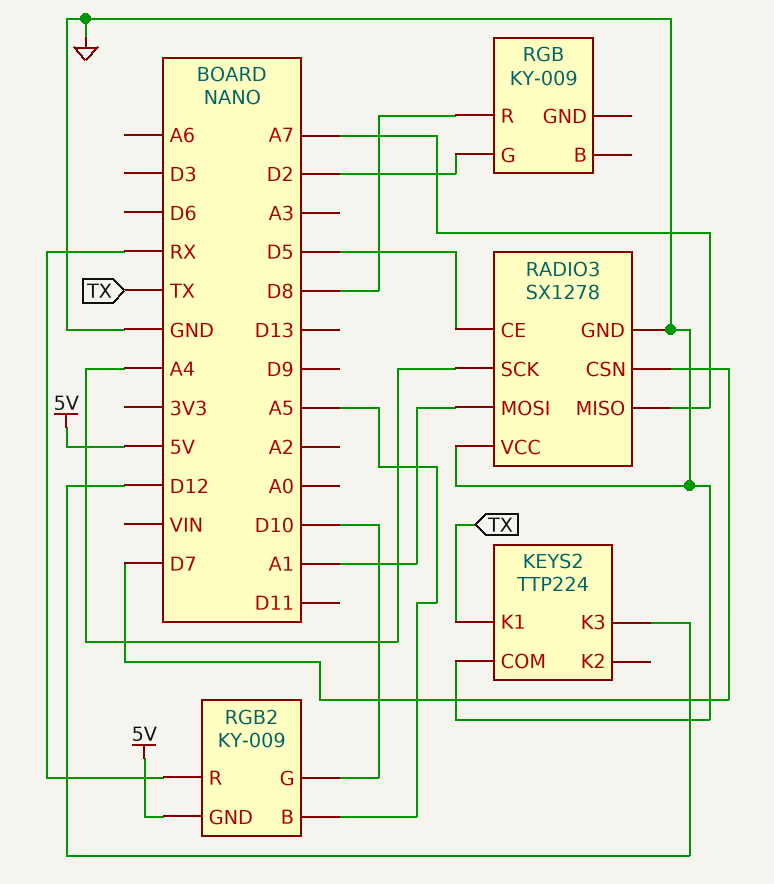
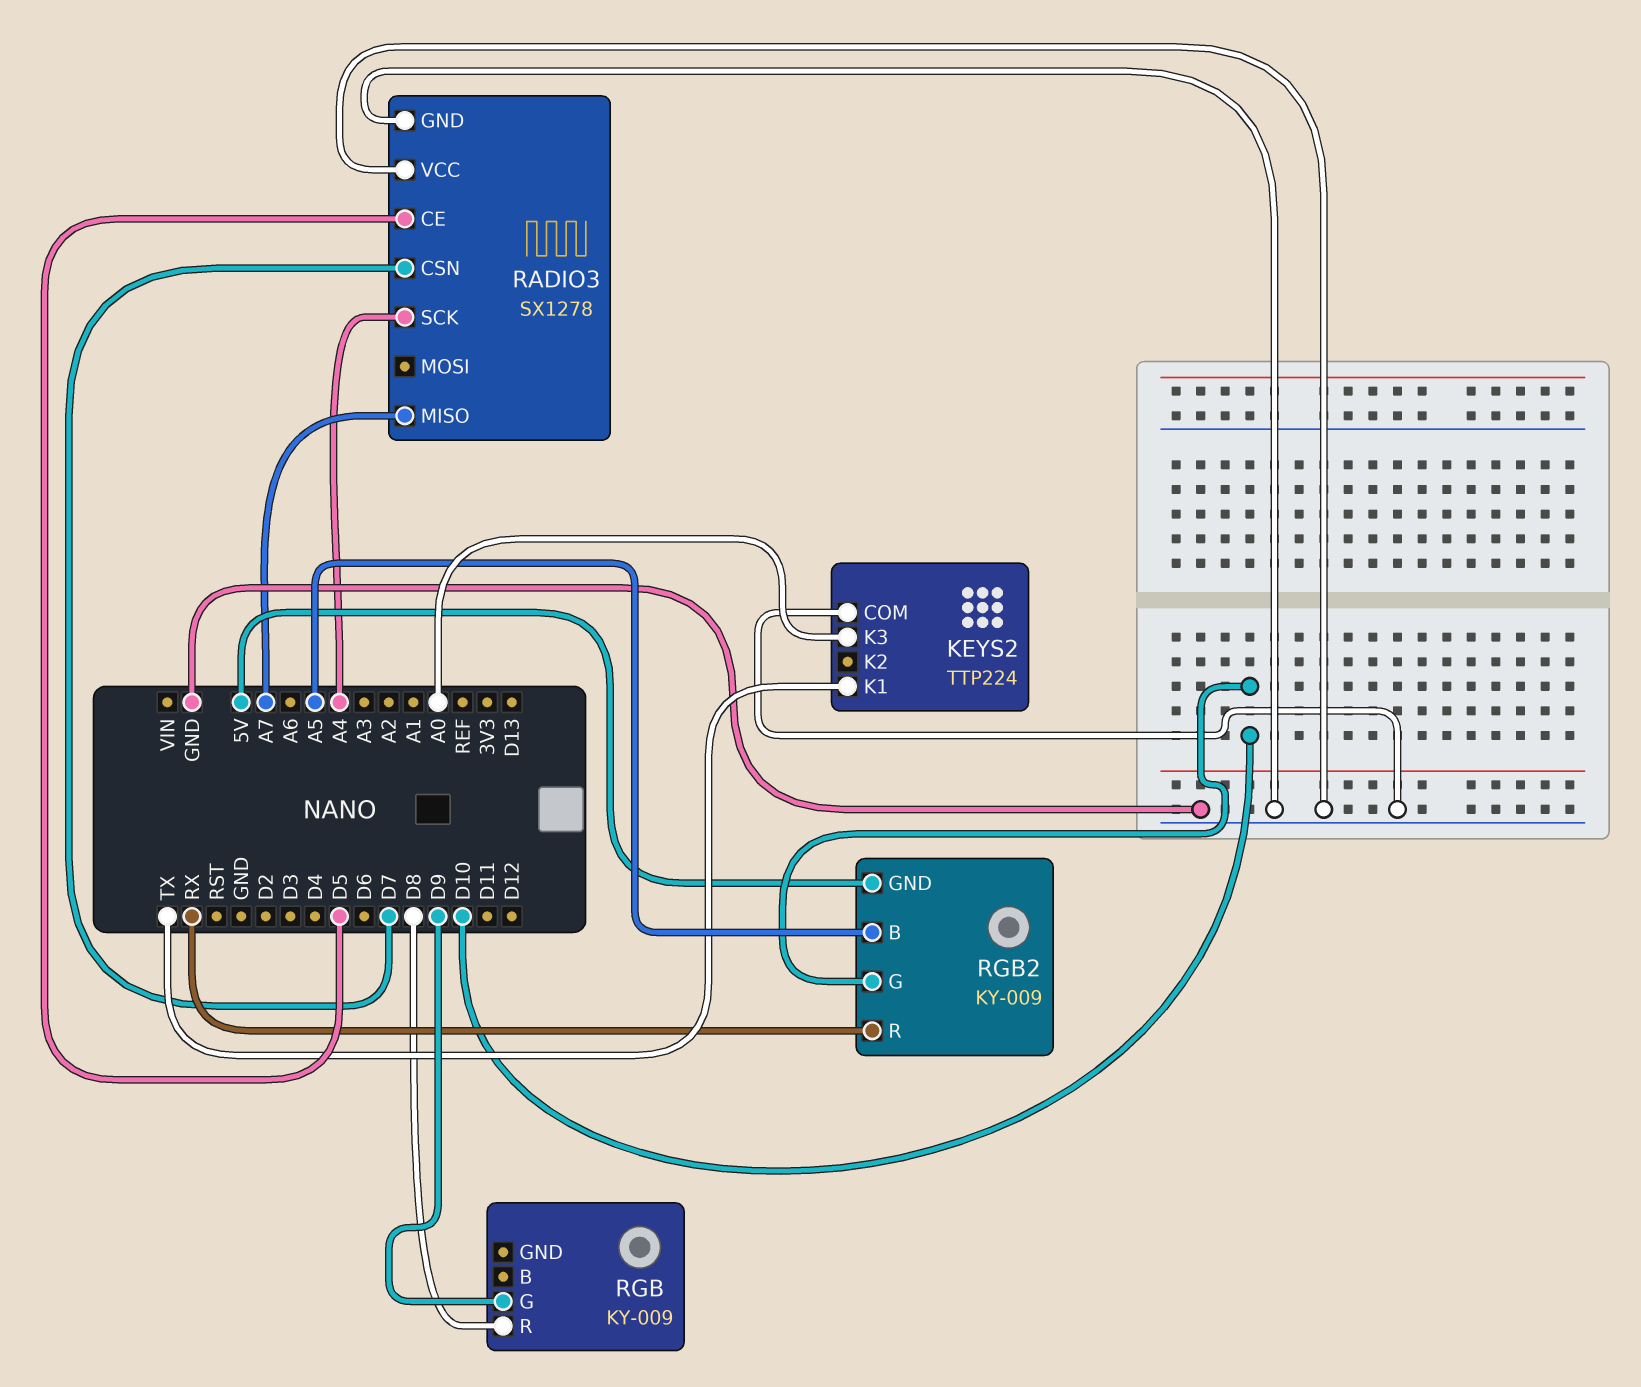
KEYS2 pin K3: D12 -> A0
RADIO3 pin MOSI: A1 -> none
RGB pin G: D2 -> D9

